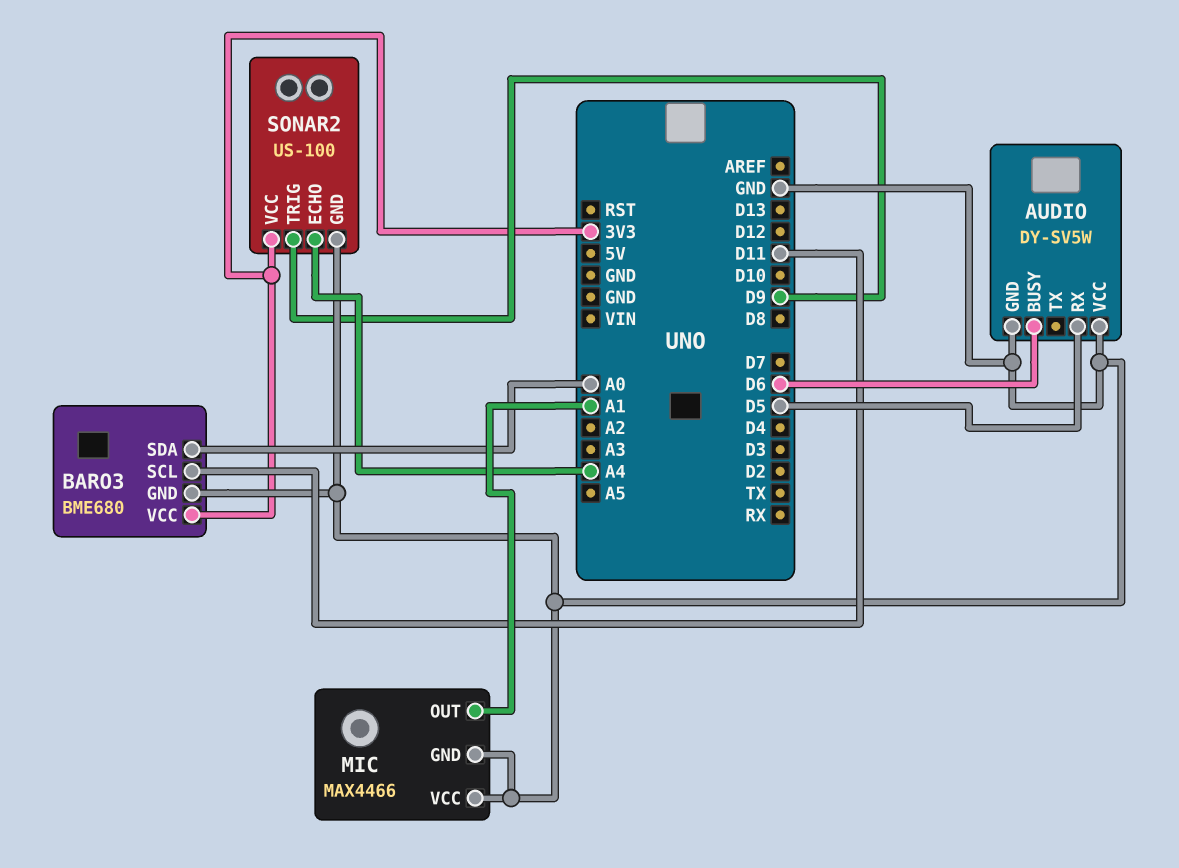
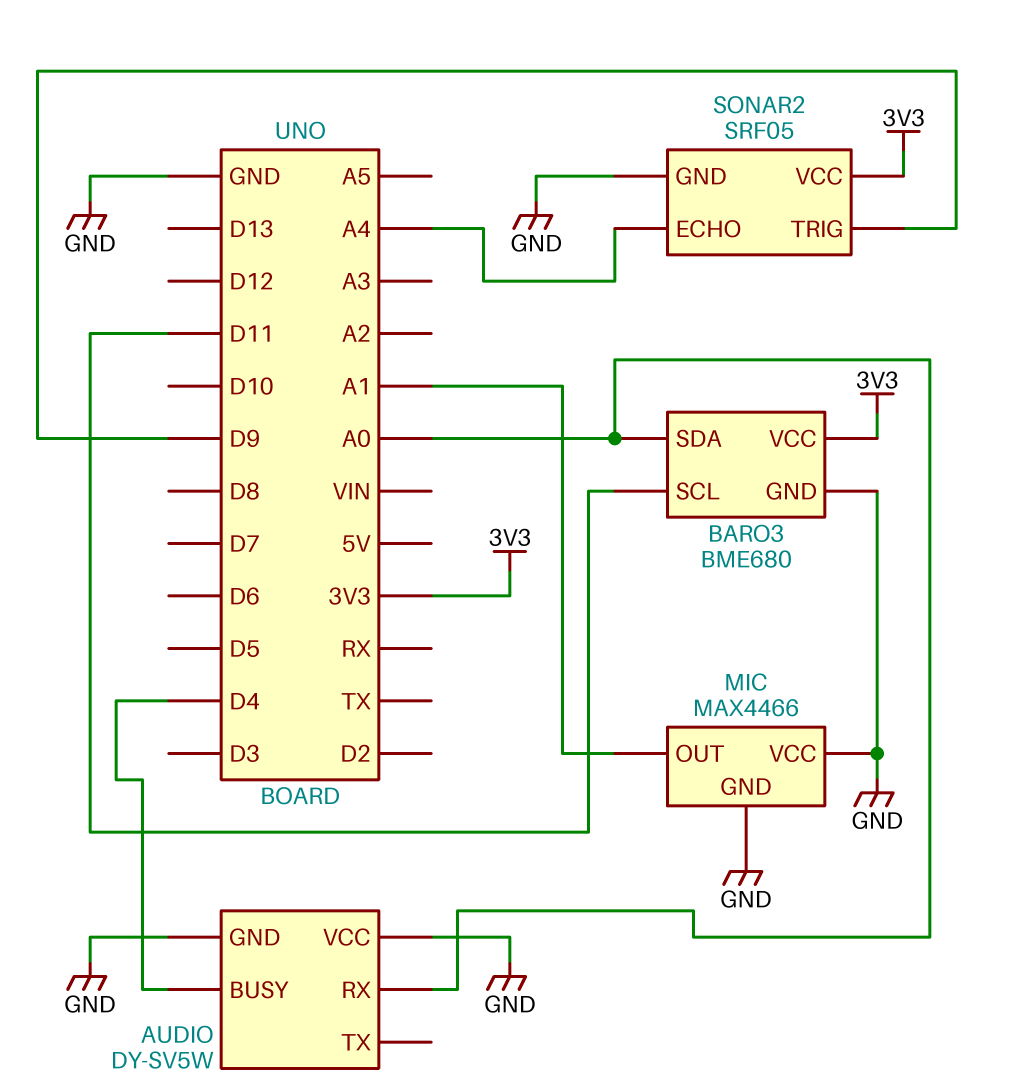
AUDIO pin BUSY: D6 -> D4
AUDIO pin RX: D5 -> A0
SONAR2: US-100 -> SRF05

